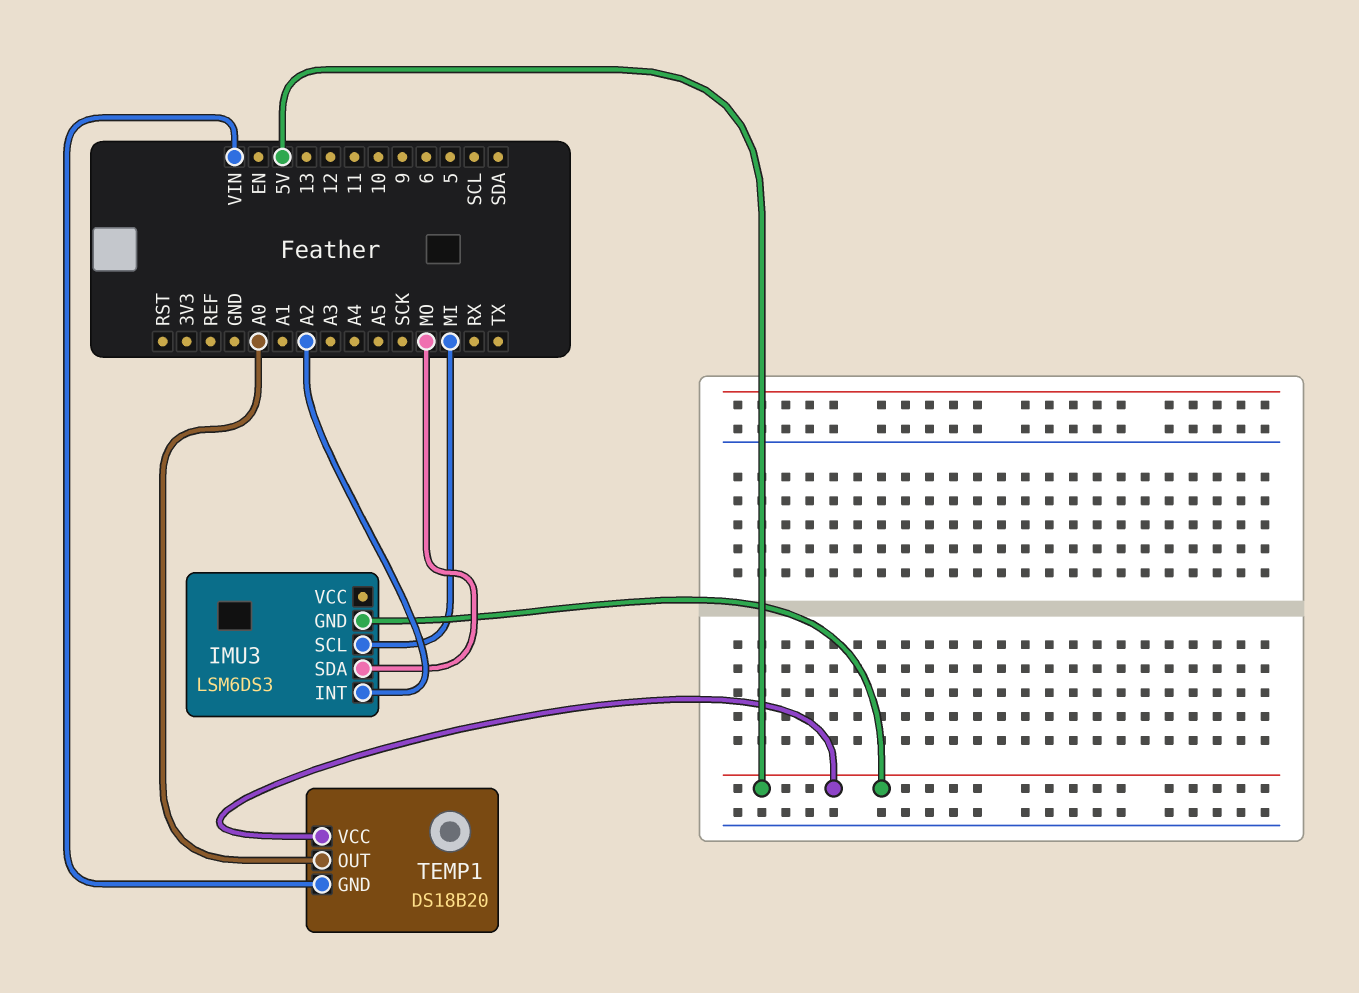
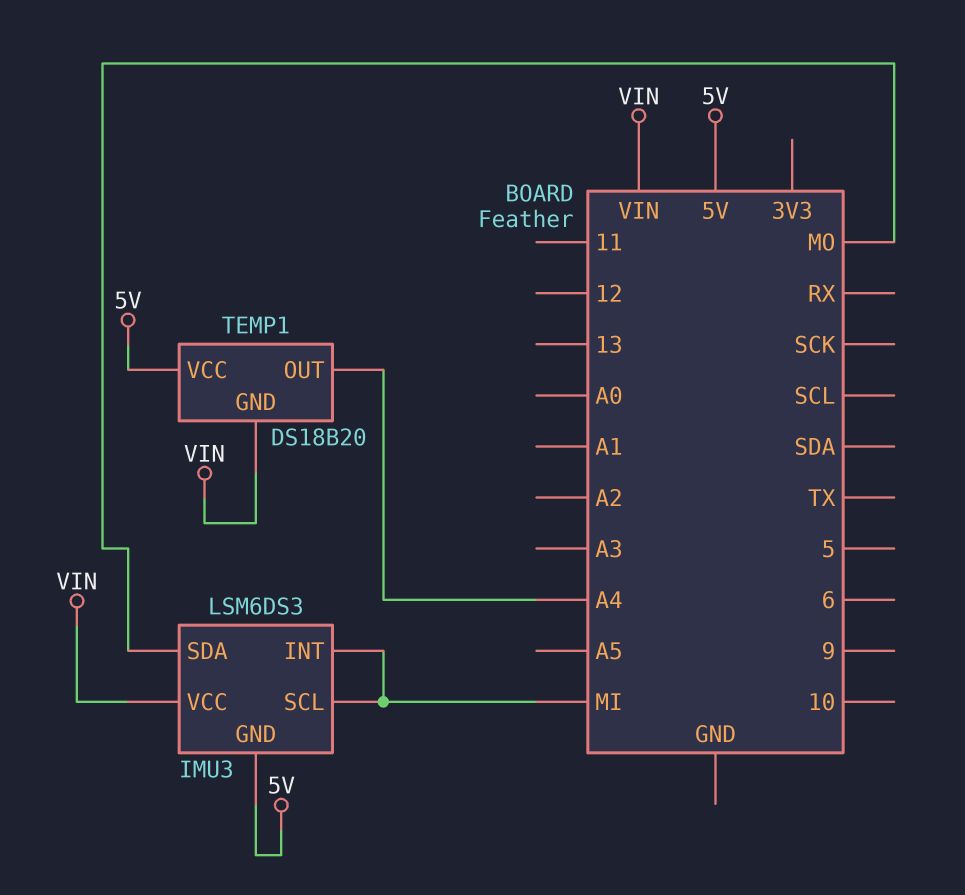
IMU3 pin INT: A2 -> MI
IMU3 pin VCC: none -> VIN
TEMP1 pin OUT: A0 -> A4

